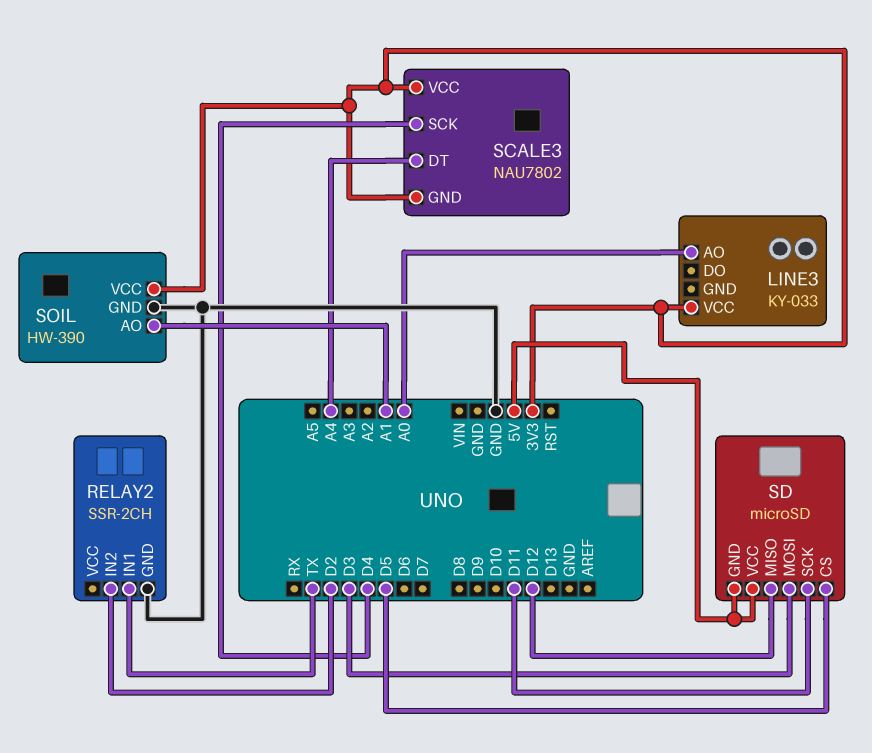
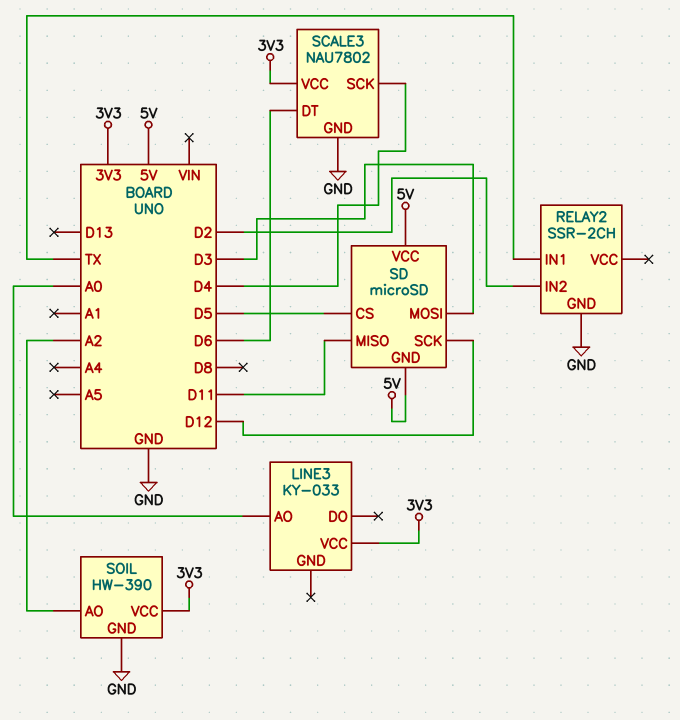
SCALE3 pin DT: A4 -> D6
SCALE3 pin GND: 3V3 -> GND
SD pin MISO: D12 -> D11
SD pin SCK: D11 -> D12
SOIL pin AO: A1 -> A2

